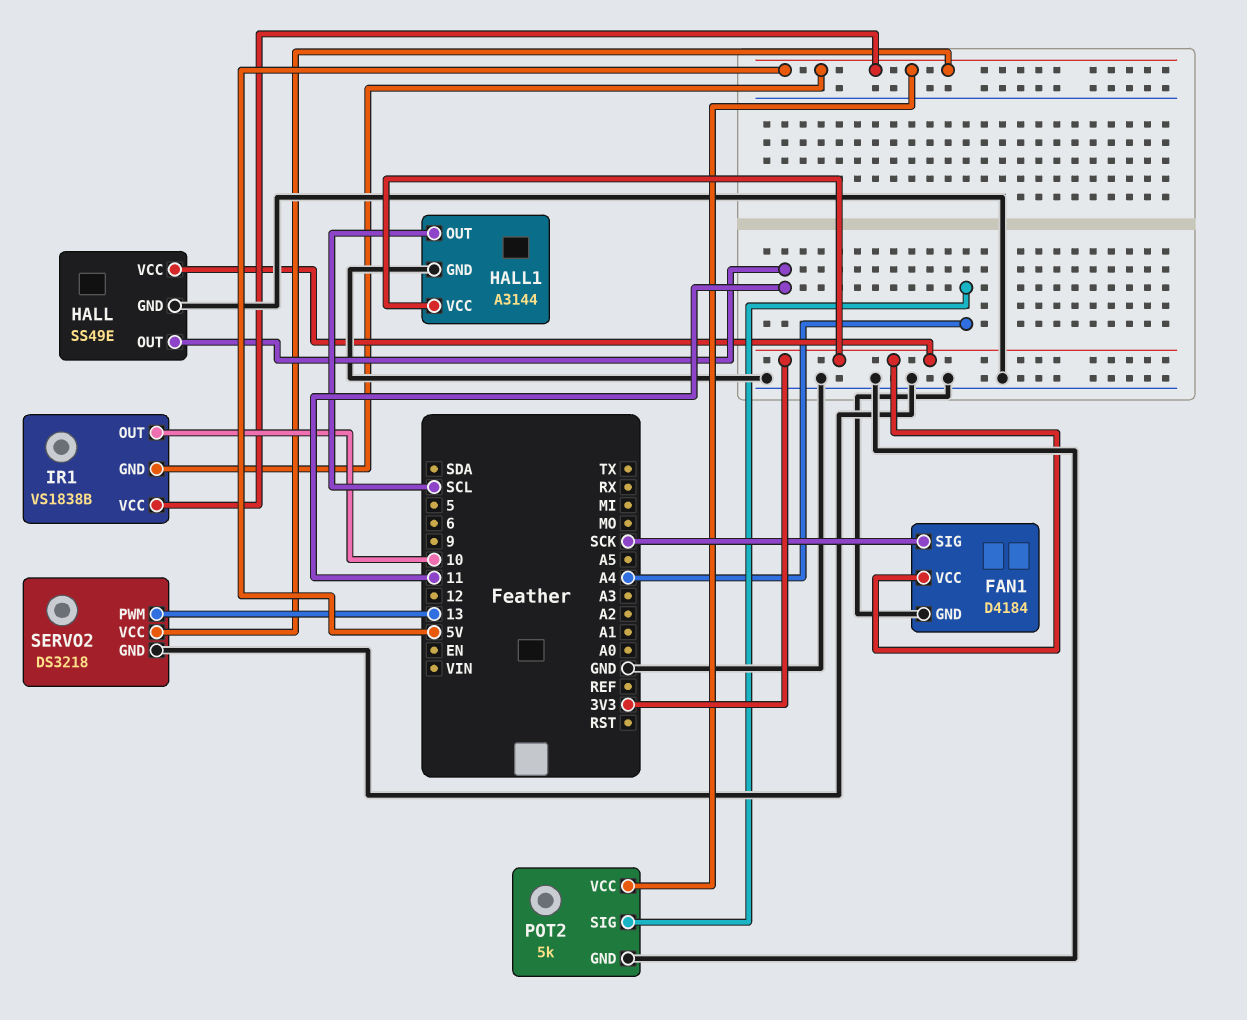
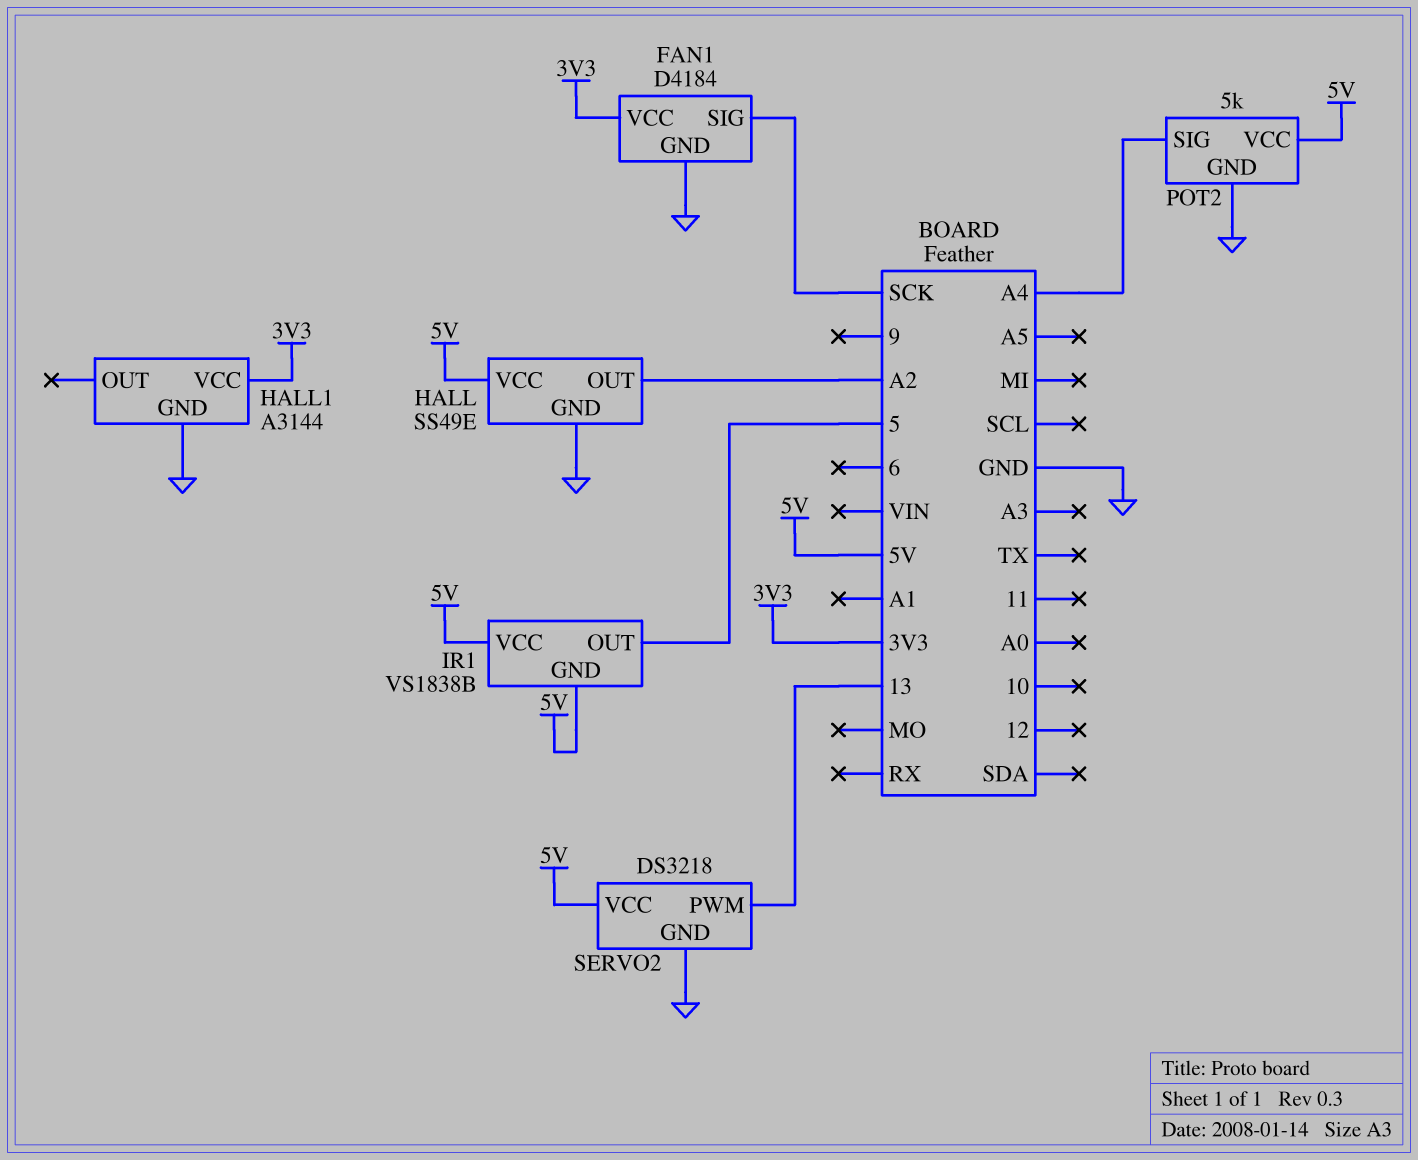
HALL pin OUT: 11 -> A2
HALL pin VCC: 3V3 -> 5V
HALL1 pin OUT: SCL -> none
IR1 pin OUT: 10 -> 5

